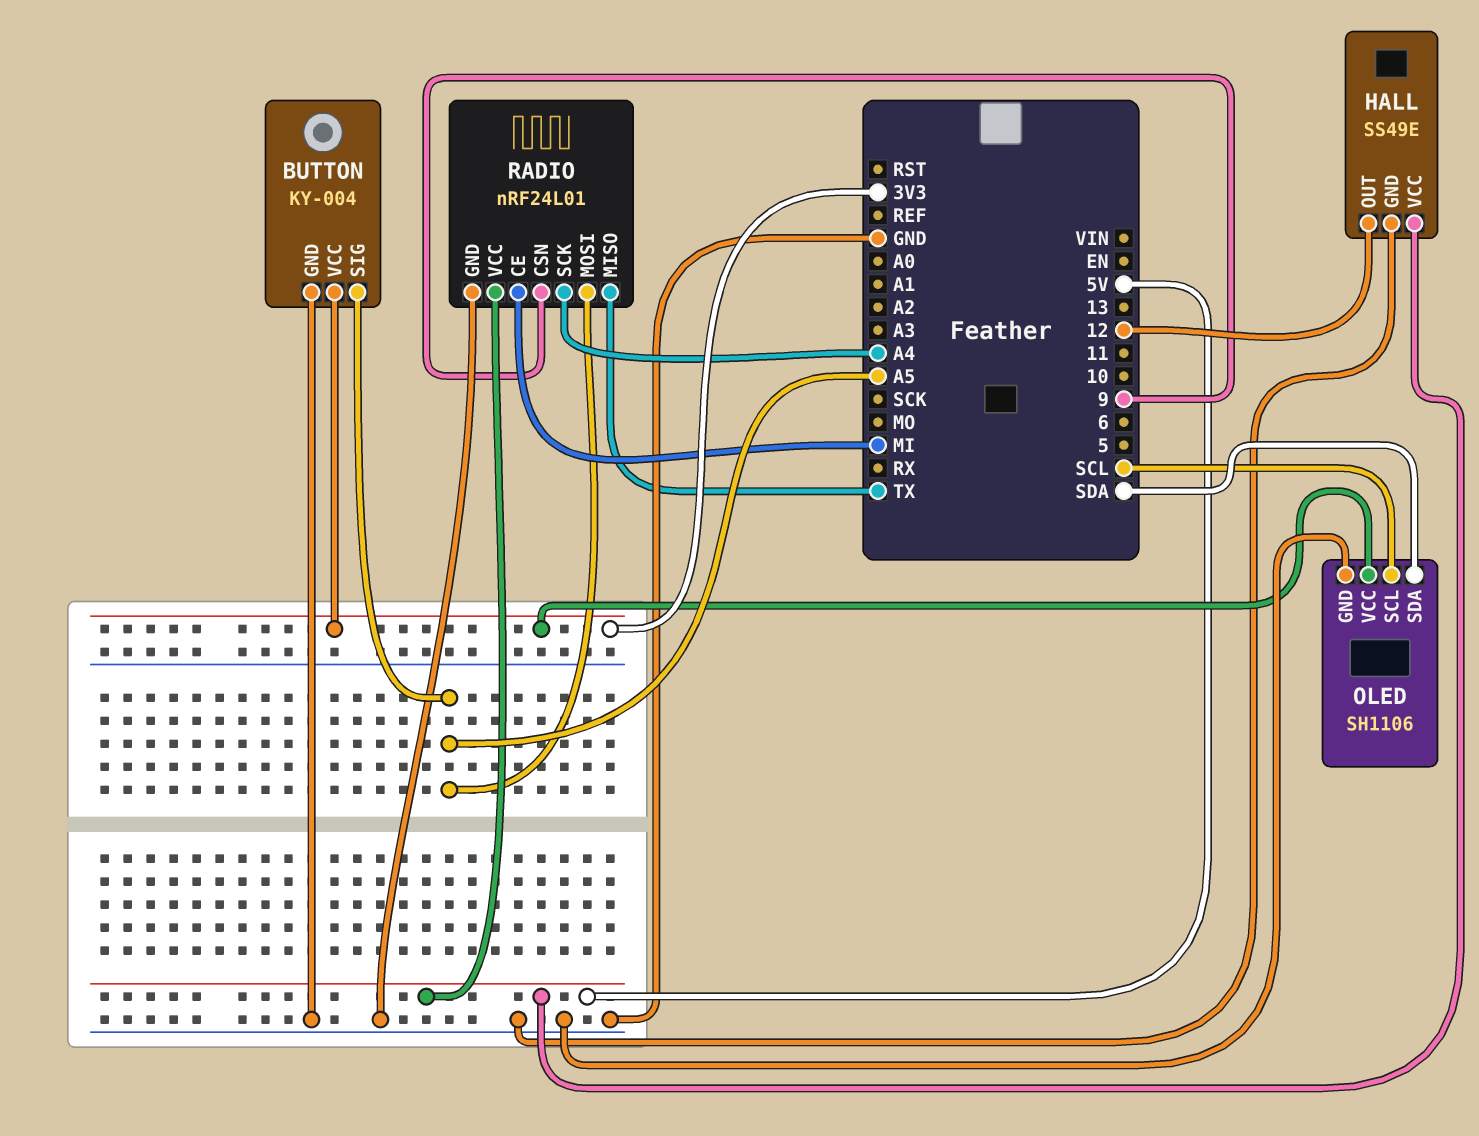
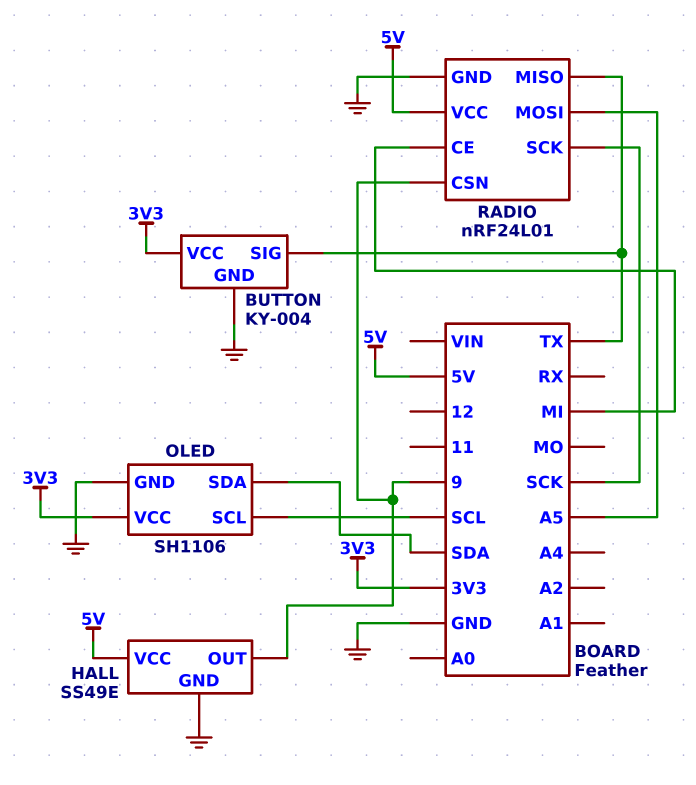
BUTTON pin SIG: A5 -> TX
HALL pin OUT: 12 -> 9
RADIO pin SCK: A4 -> SCK

